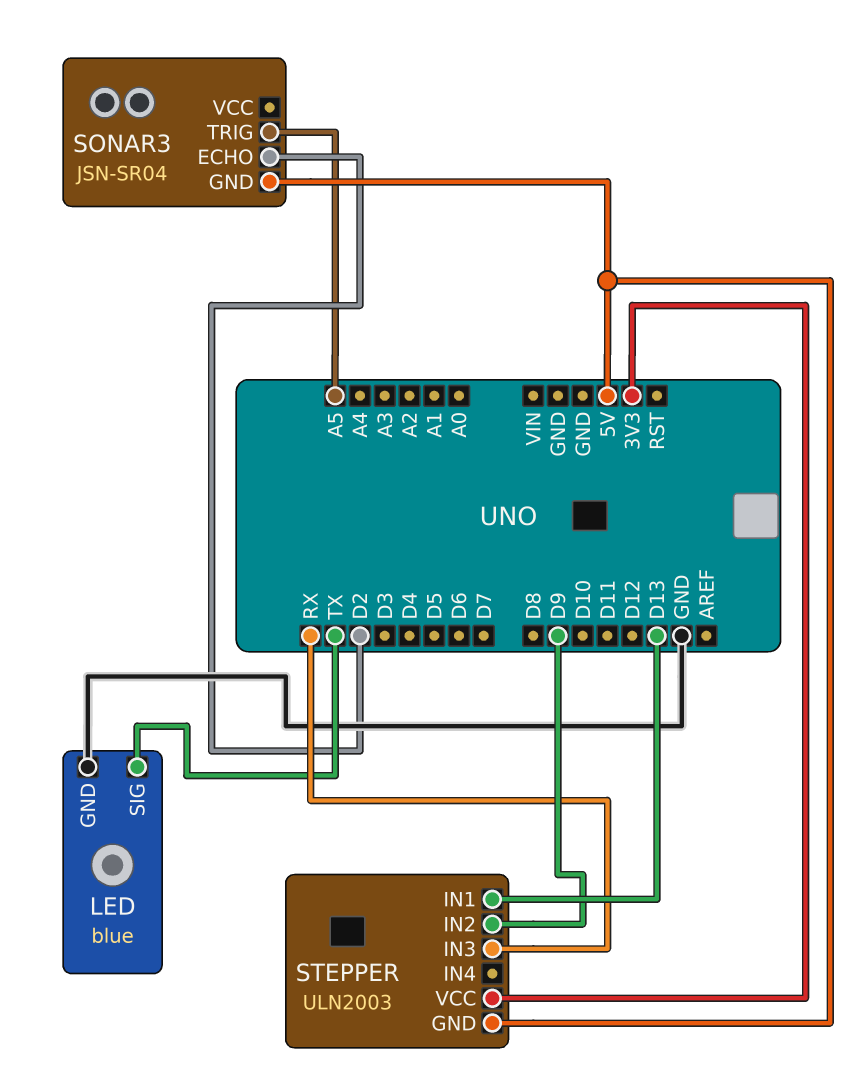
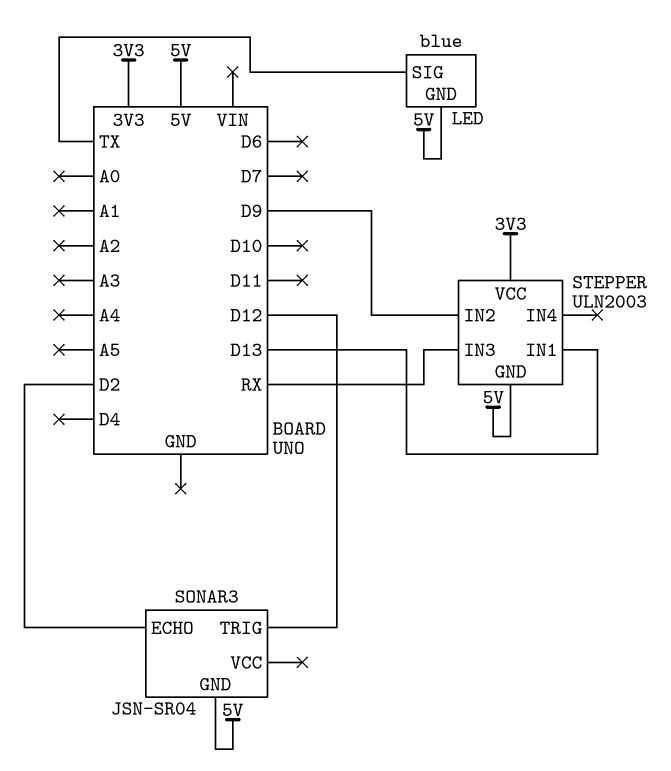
LED pin GND: GND -> 5V
SONAR3 pin TRIG: A5 -> D12

